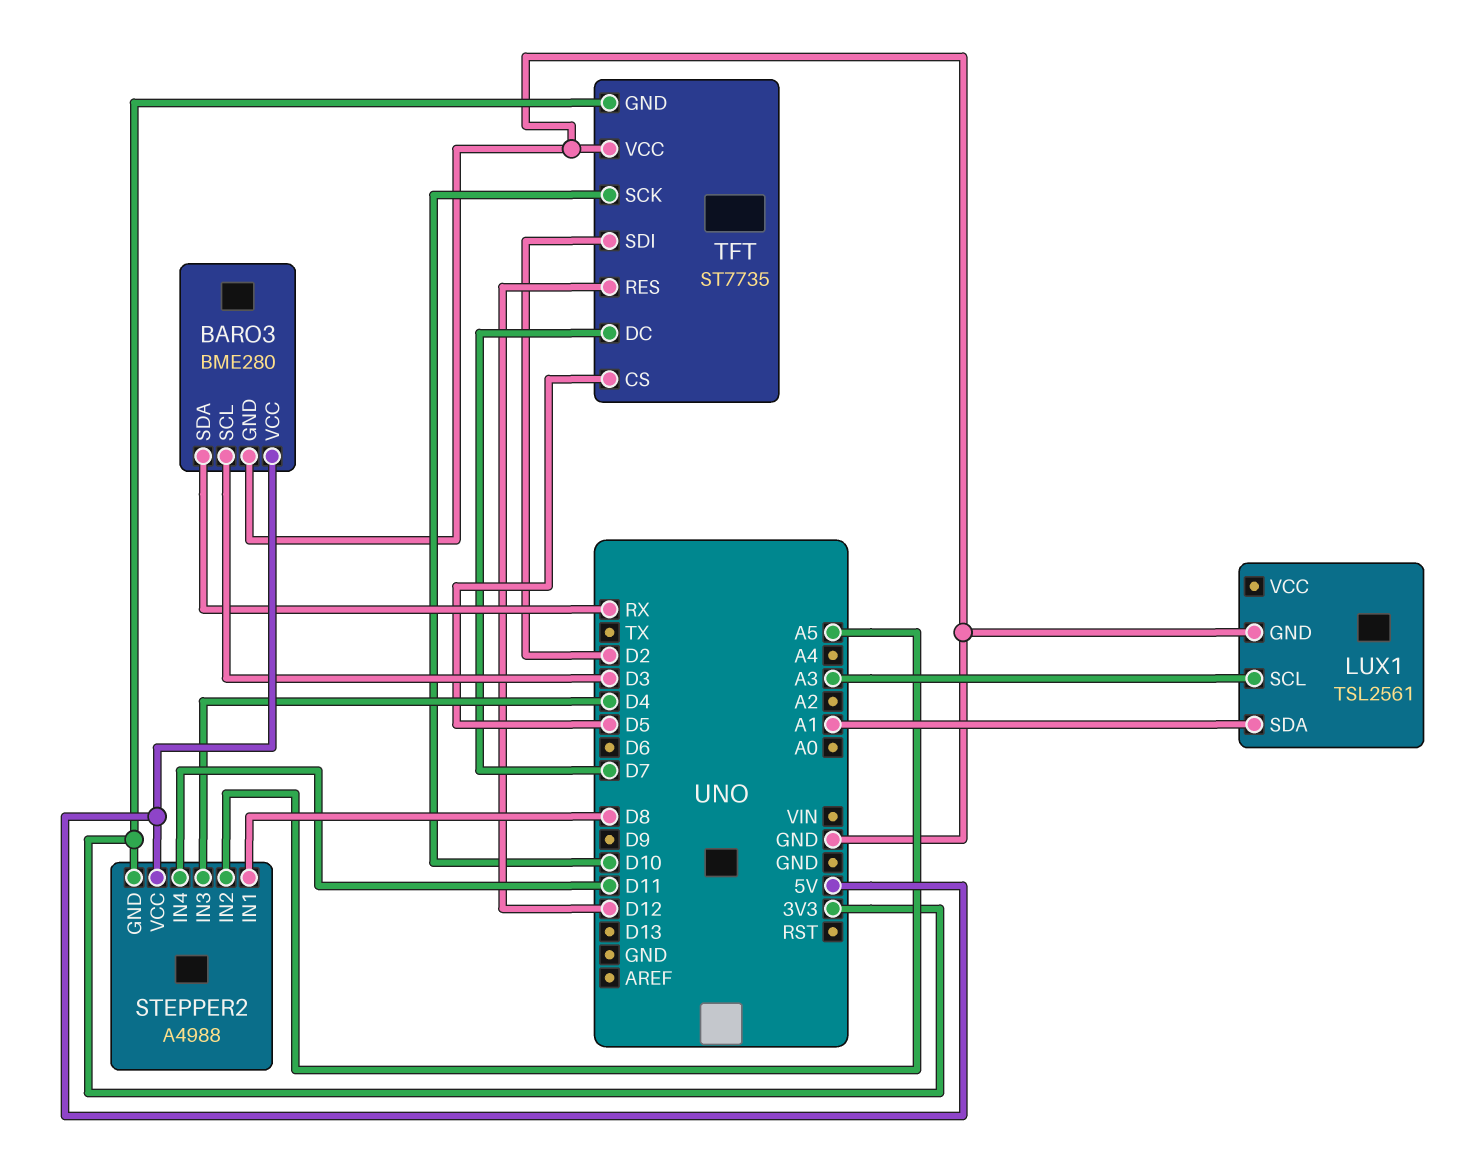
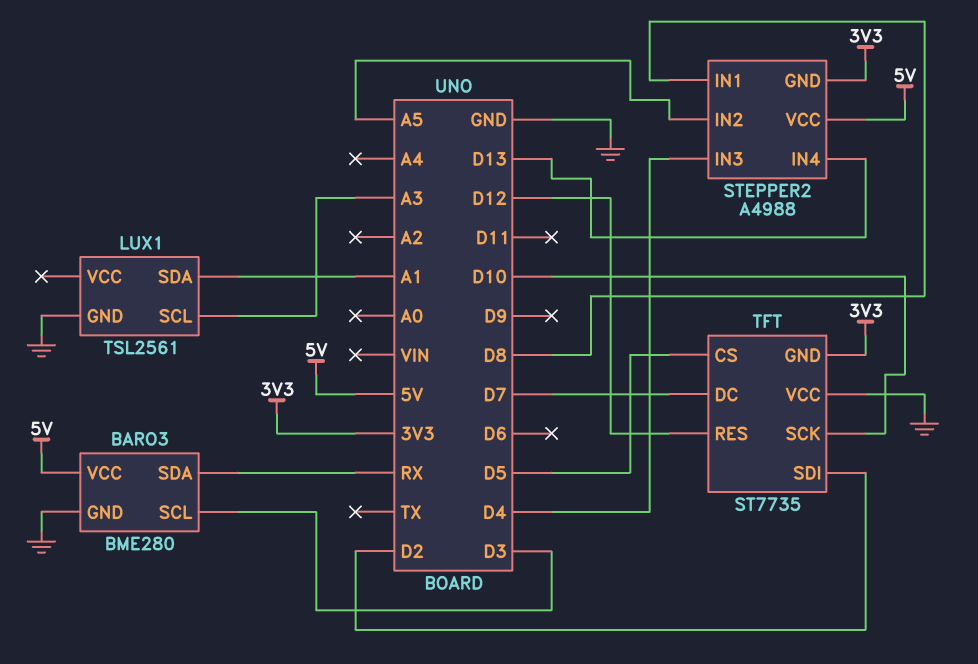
STEPPER2 pin IN4: D11 -> D13

